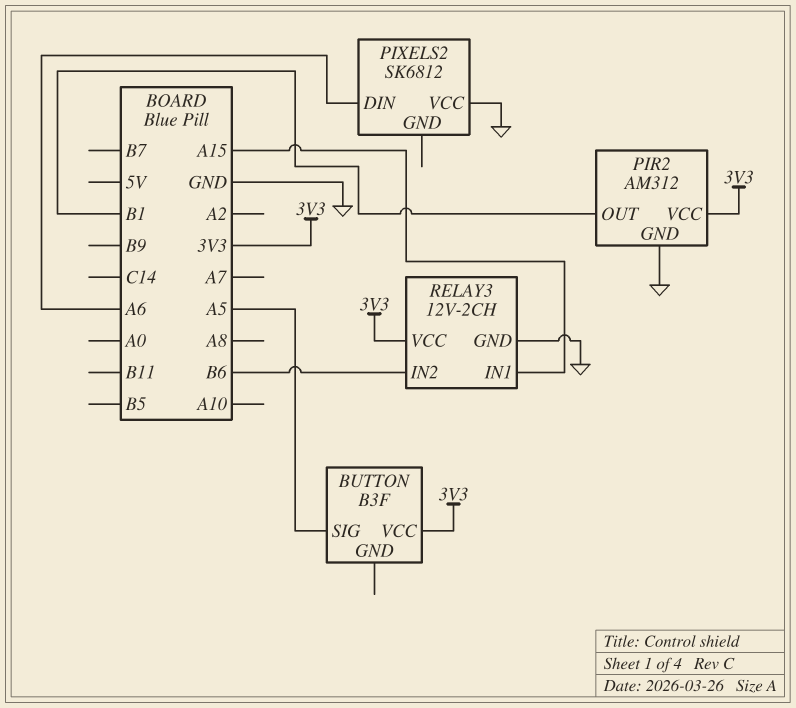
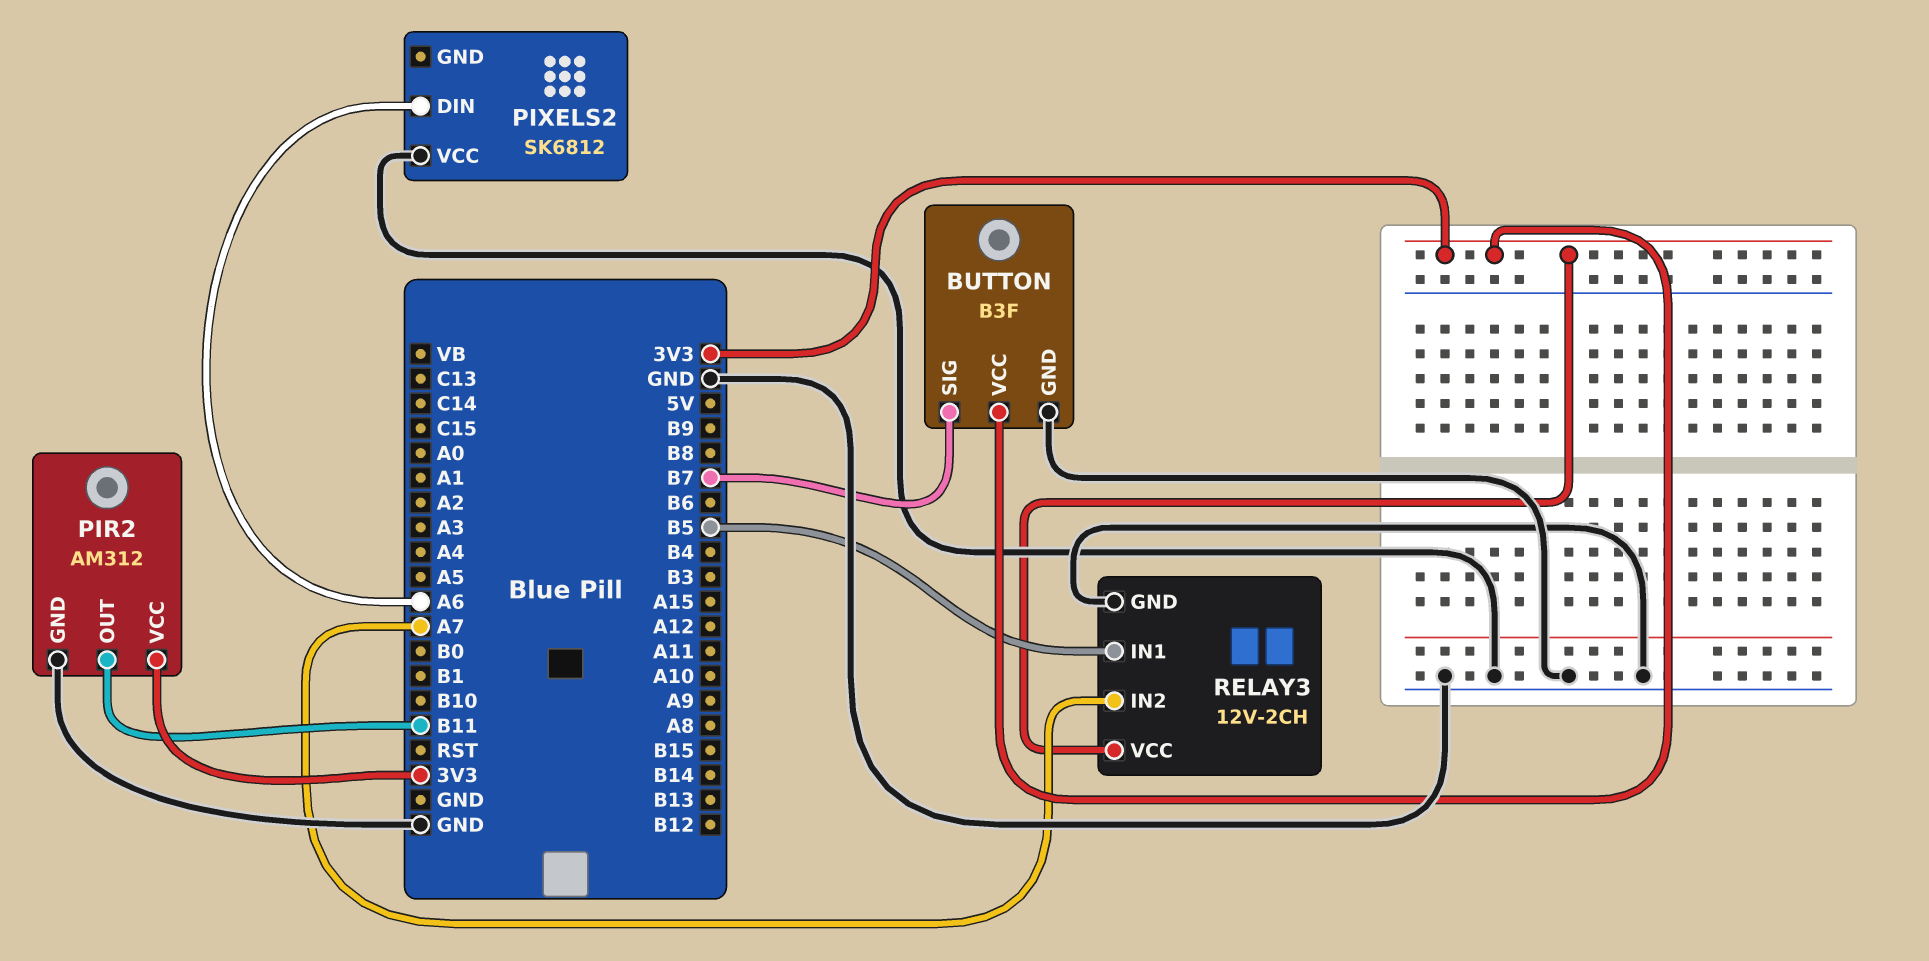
BUTTON pin GND: none -> GND
BUTTON pin SIG: A5 -> B7
PIR2 pin OUT: B1 -> B11
RELAY3 pin IN1: A15 -> B5
RELAY3 pin IN2: B6 -> A7

